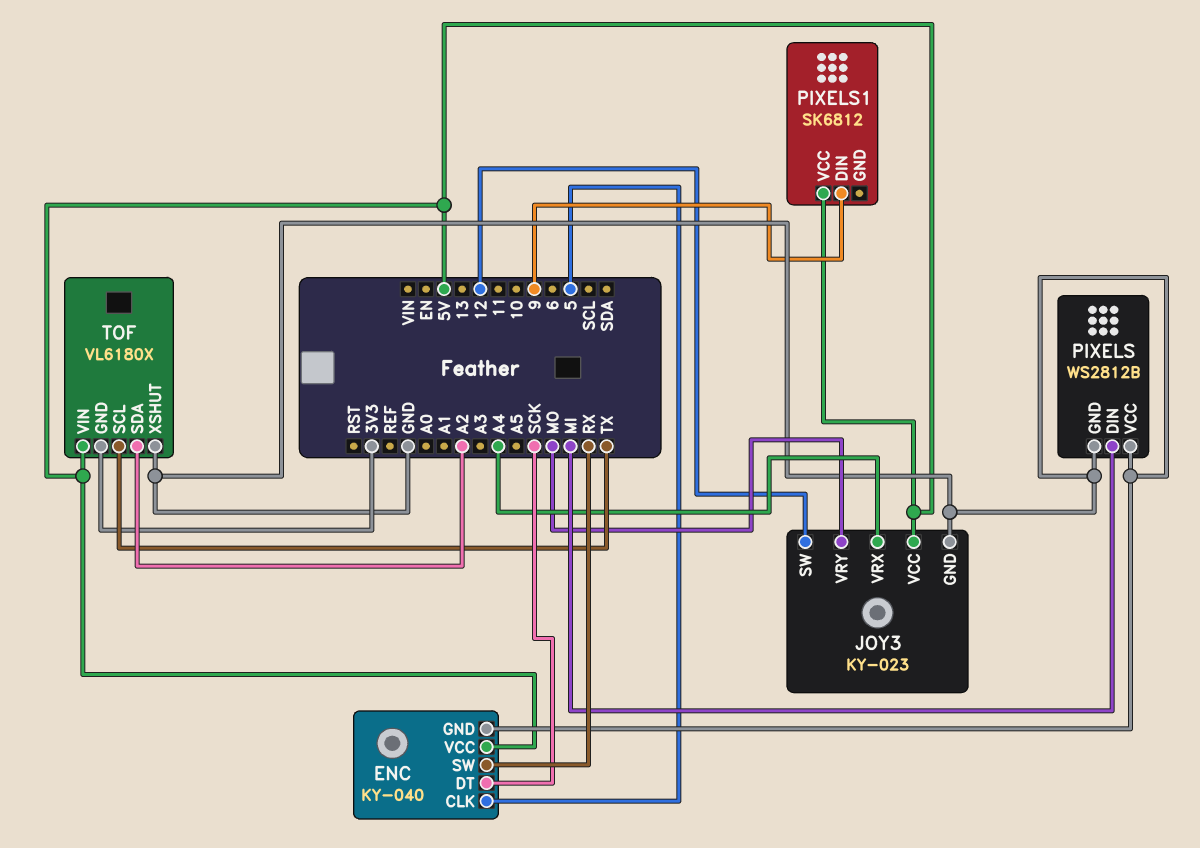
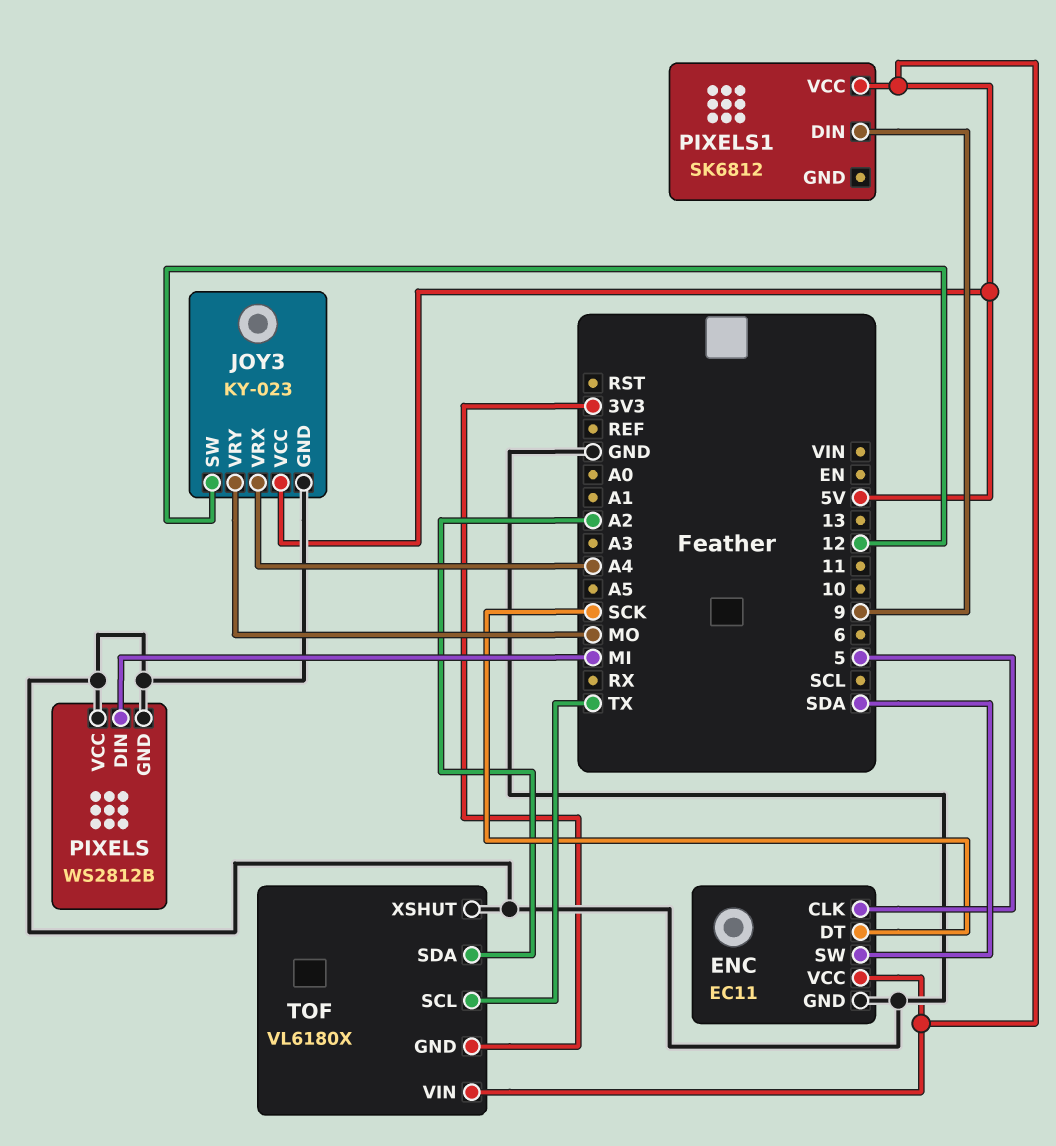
ENC: KY-040 -> EC11
ENC pin SW: RX -> SDA

